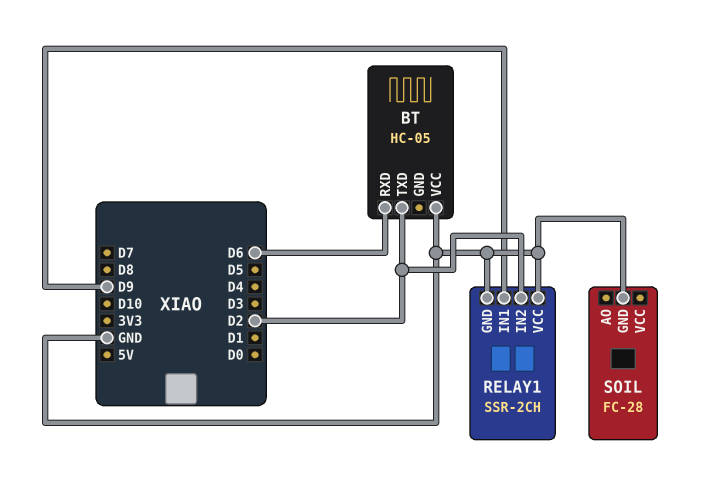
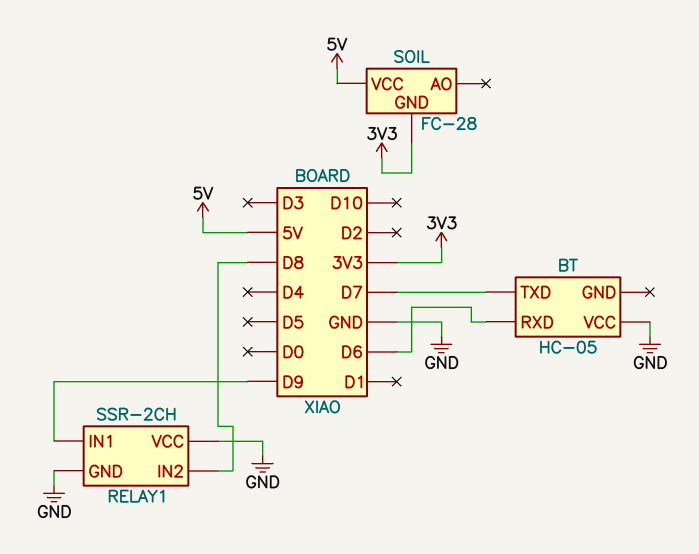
BT pin TXD: D2 -> D7
RELAY1 pin IN2: D2 -> D8
SOIL pin GND: GND -> 3V3
SOIL pin VCC: none -> 5V

